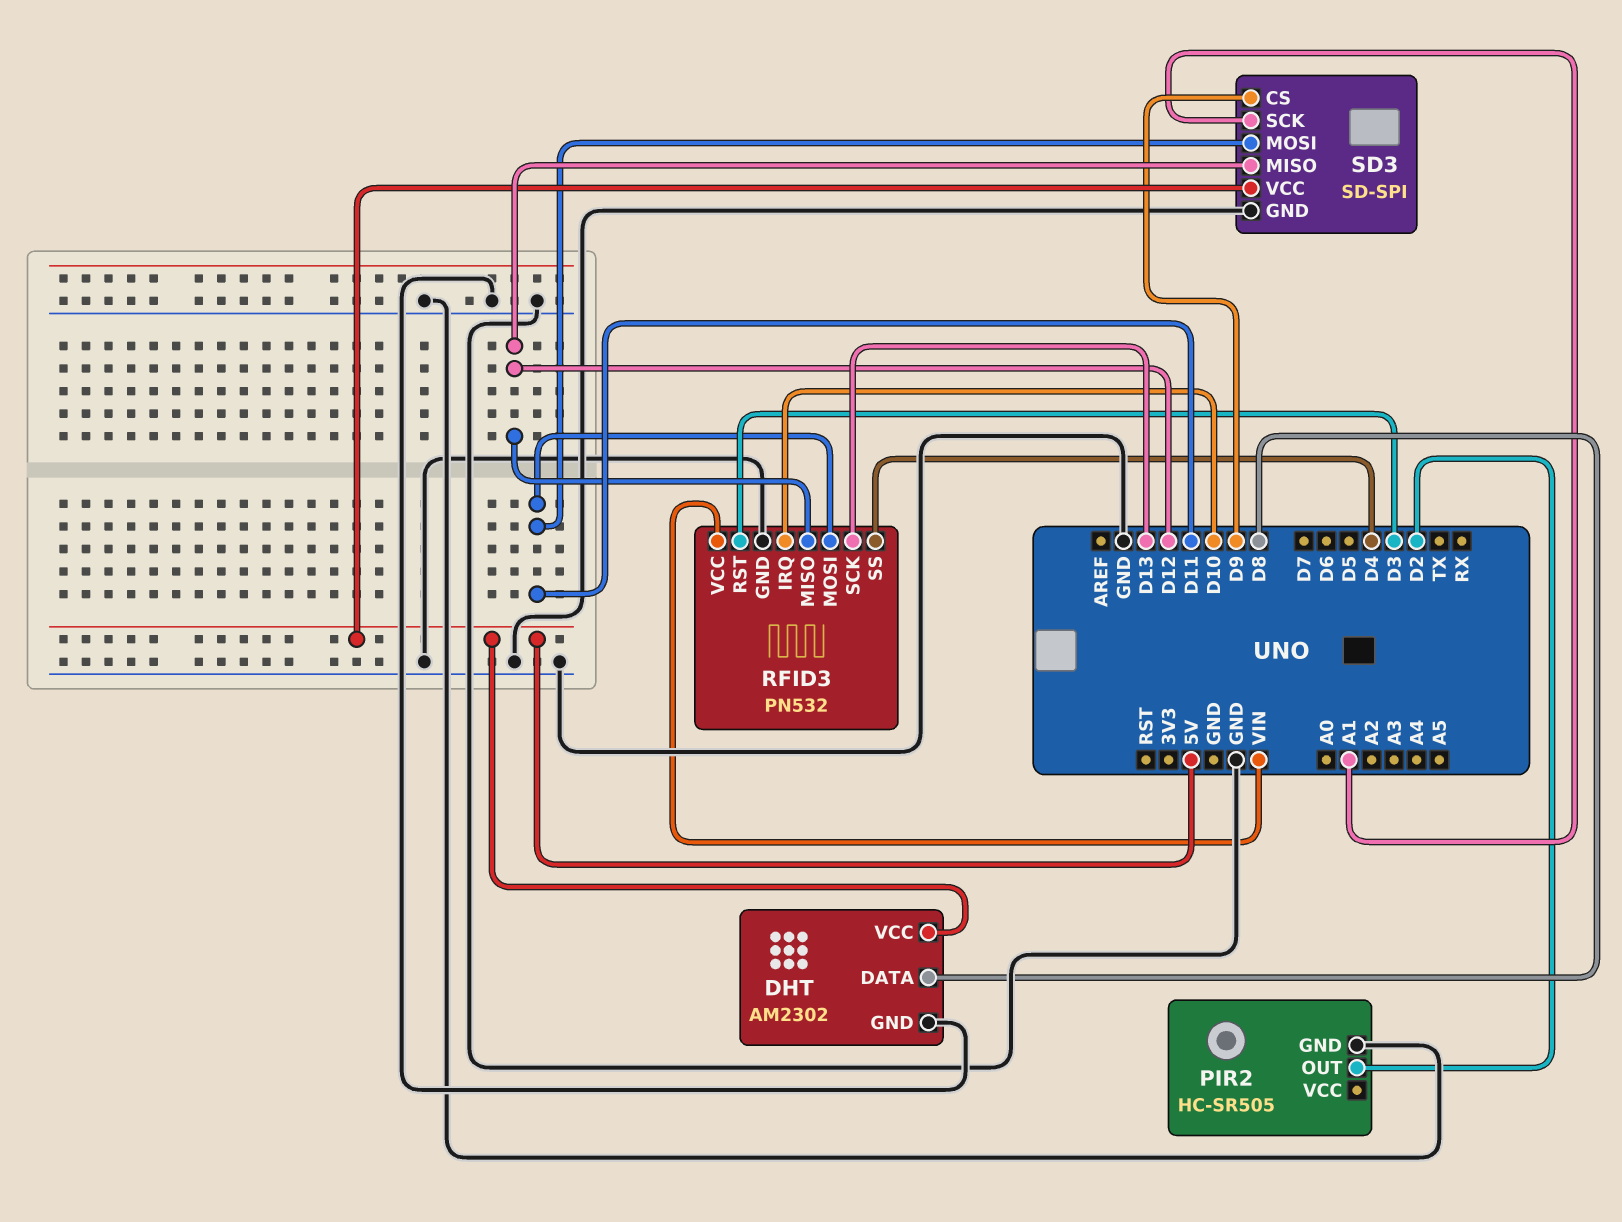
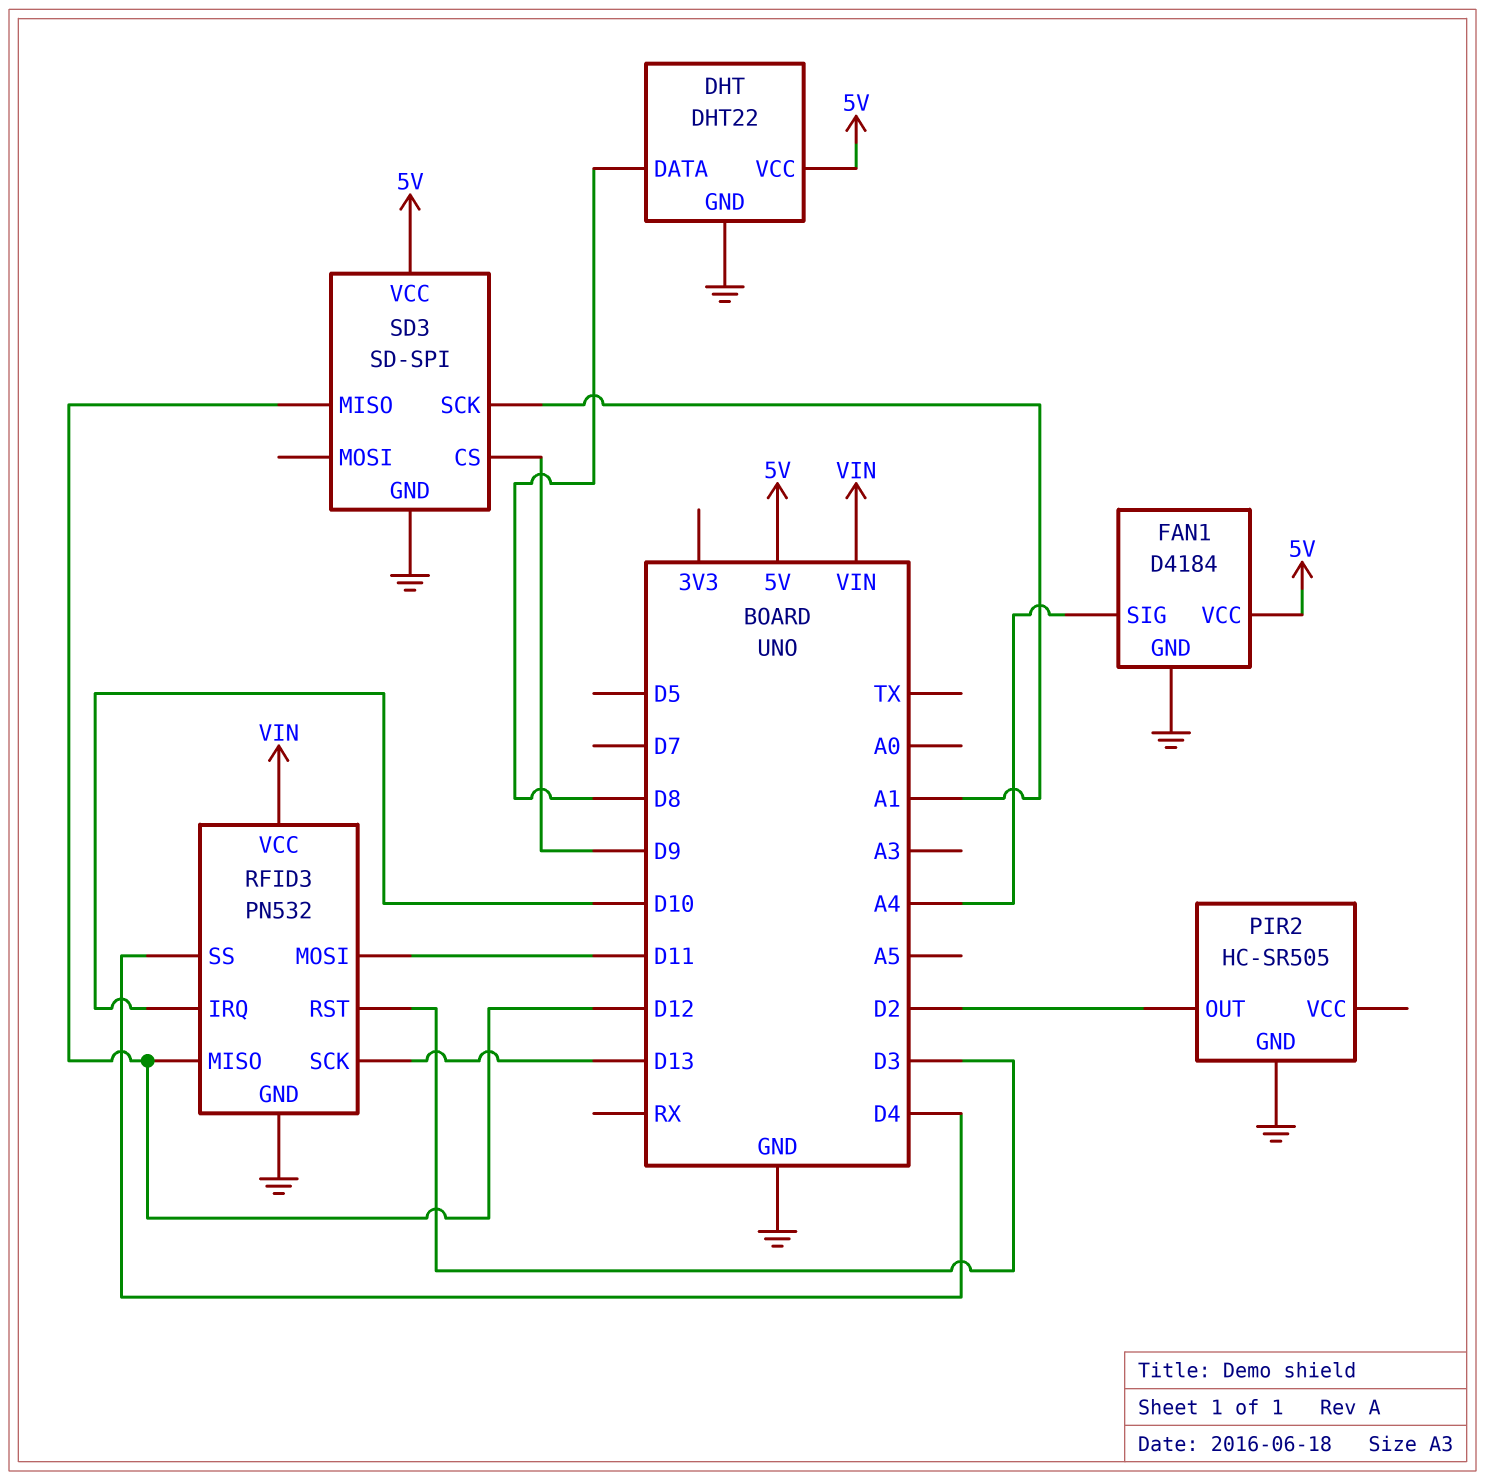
DHT: AM2302 -> DHT22
FAN1: none -> D4184
FAN1 pin GND: none -> GND
FAN1 pin SIG: none -> A4
FAN1 pin VCC: none -> 5V
SD3 pin MOSI: D11 -> none

